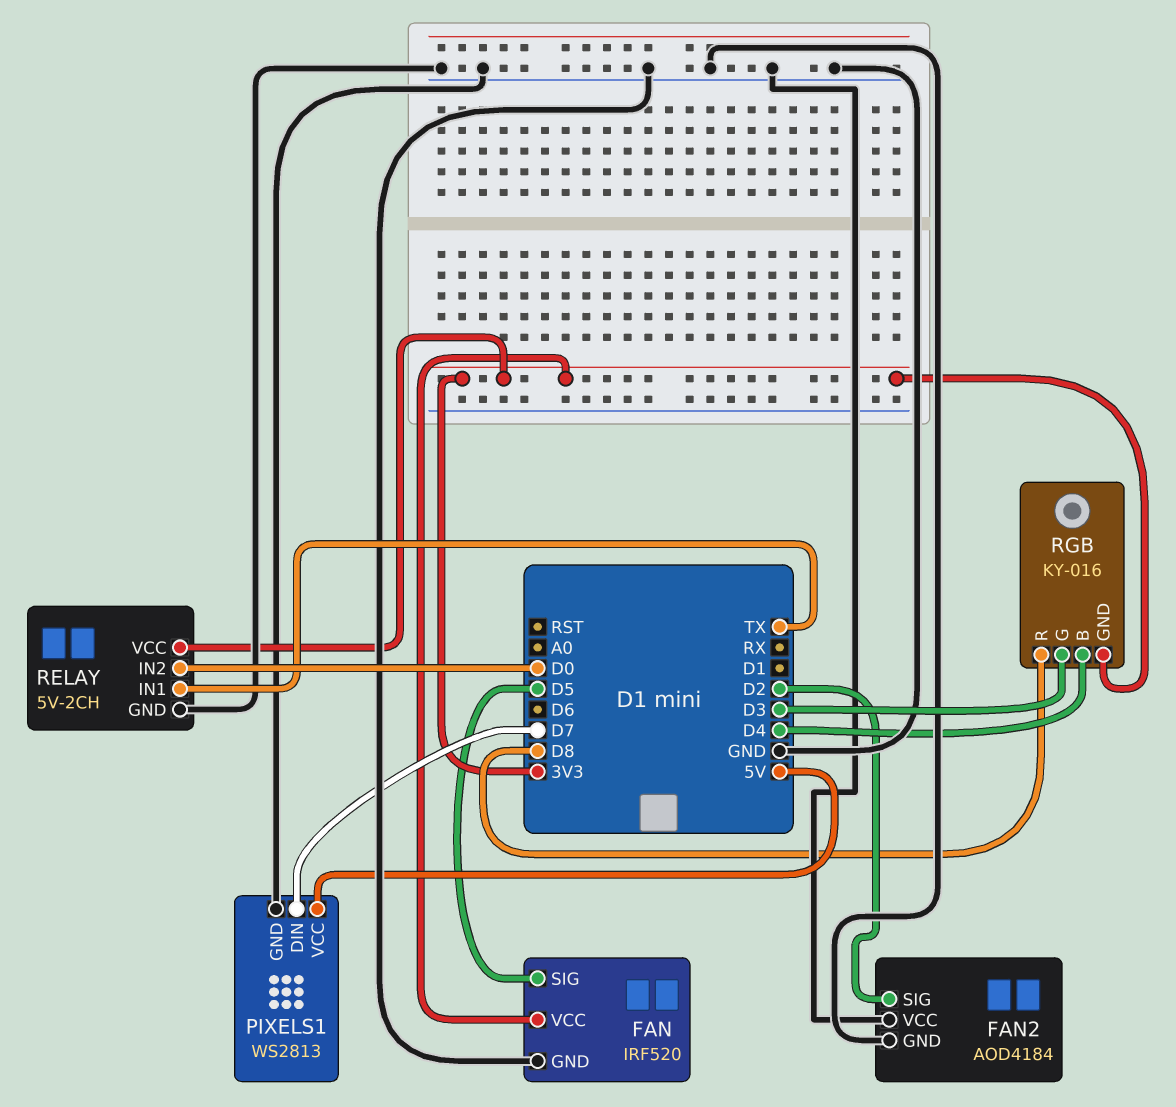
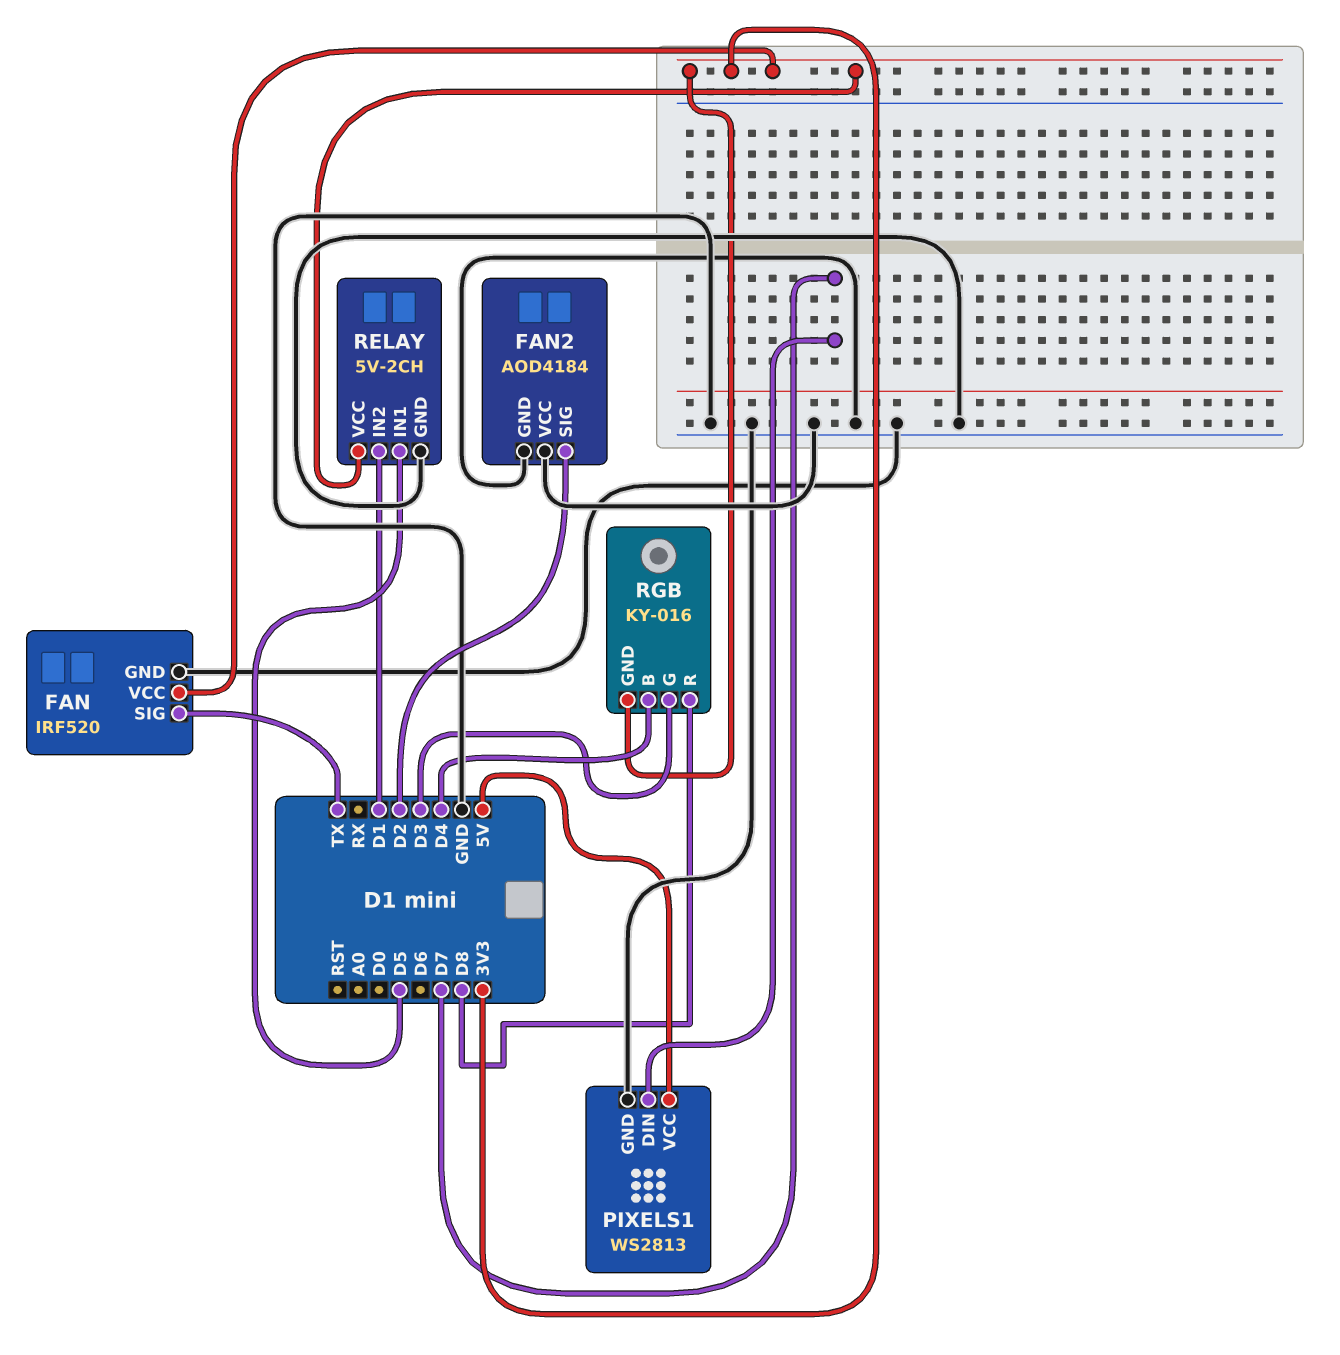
FAN pin SIG: D5 -> TX
RELAY pin IN1: TX -> D5
RELAY pin IN2: D0 -> D1

